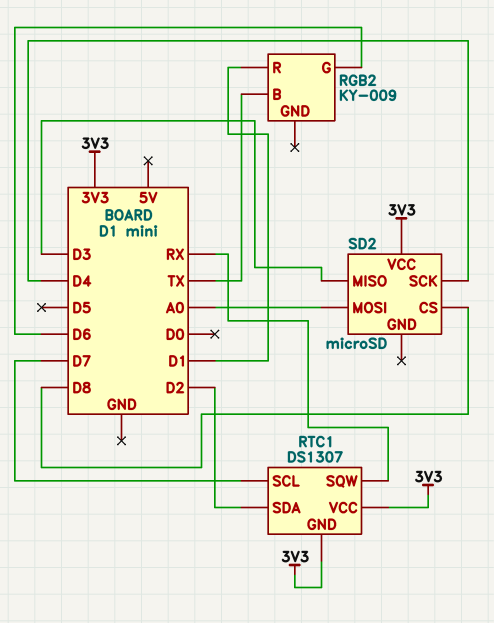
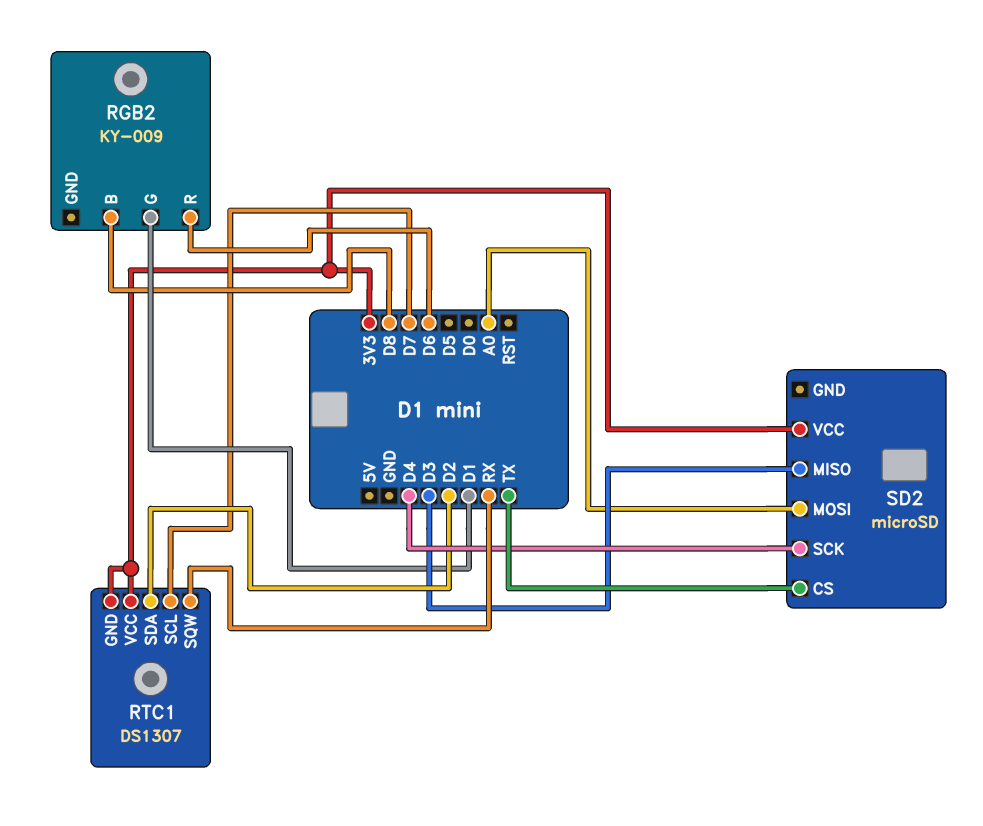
RGB2 pin B: TX -> D8
RGB2 pin G: D6 -> D1
RGB2 pin R: D1 -> D6
SD2 pin CS: D8 -> TX

